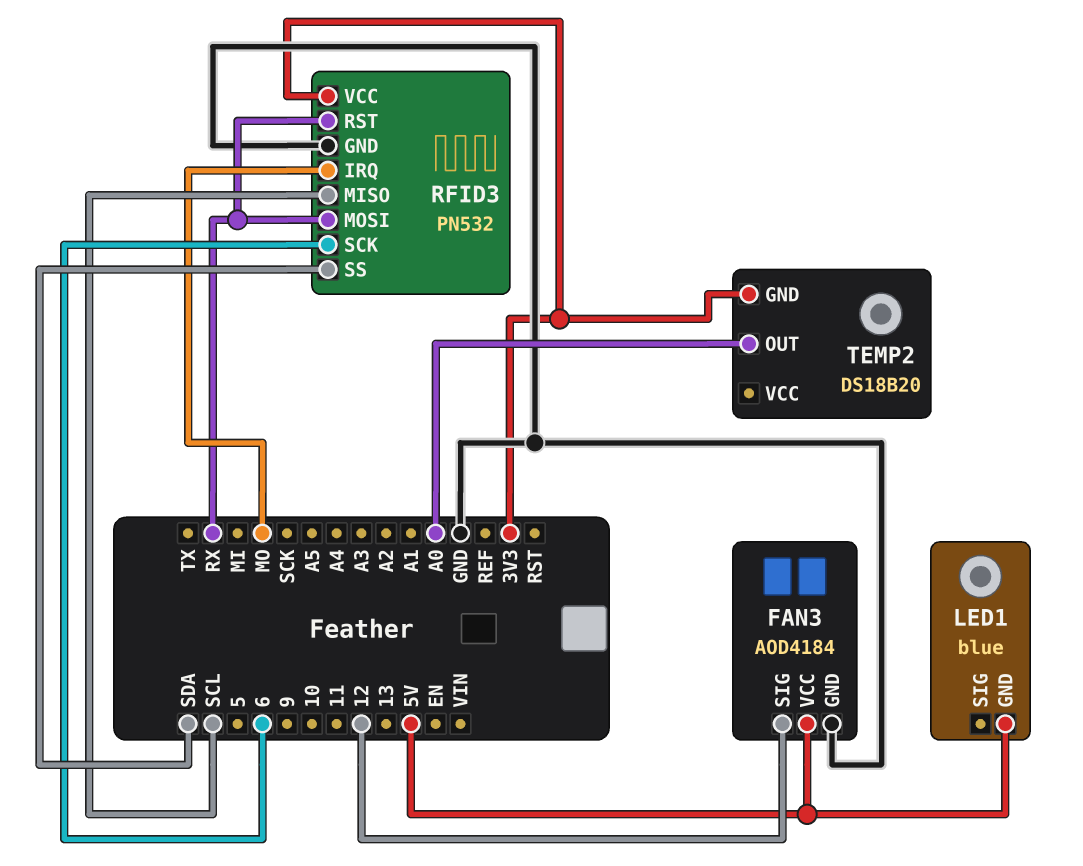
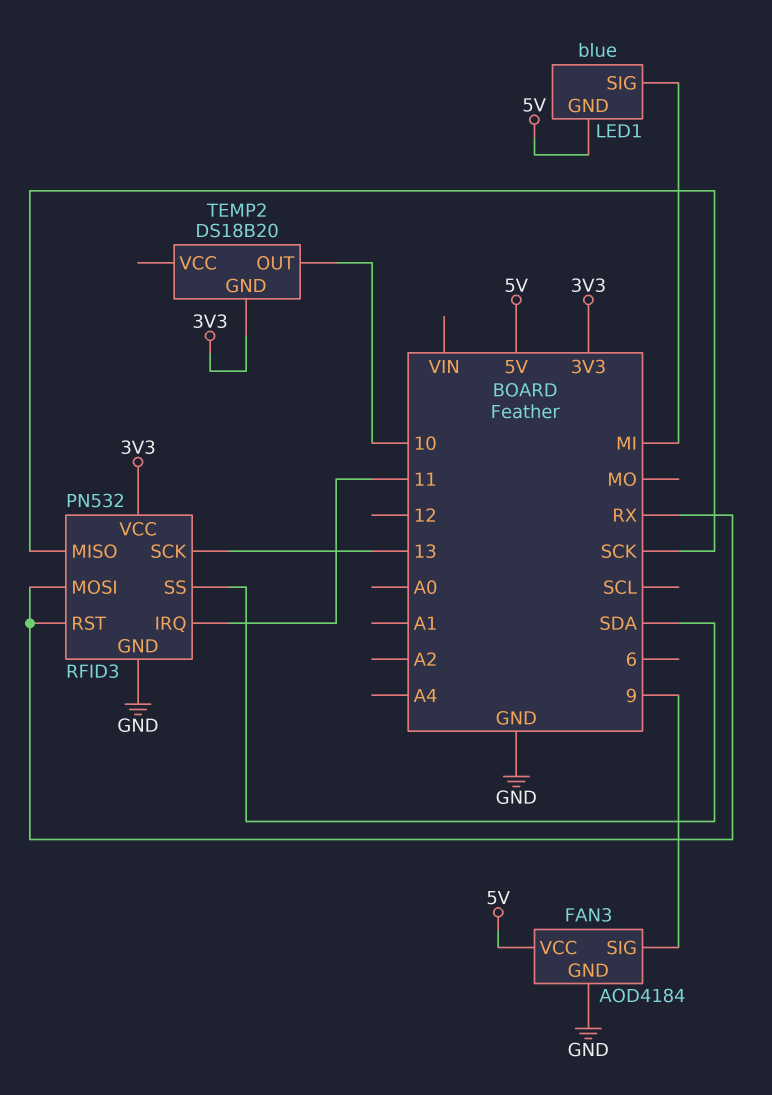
FAN3 pin SIG: 12 -> 9
LED1 pin SIG: none -> MI
RFID3 pin IRQ: MO -> 11
RFID3 pin MISO: SCL -> SCK
RFID3 pin SCK: 6 -> 13
TEMP2 pin OUT: A0 -> 10

